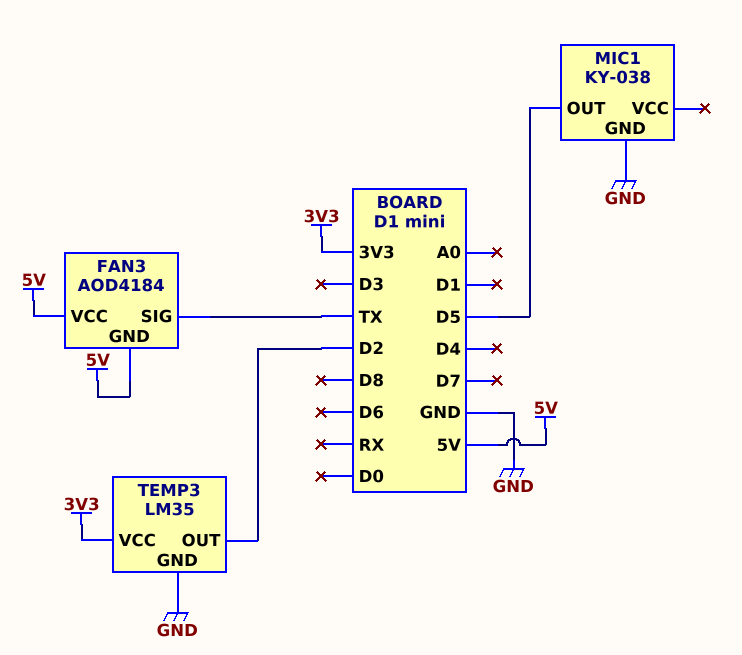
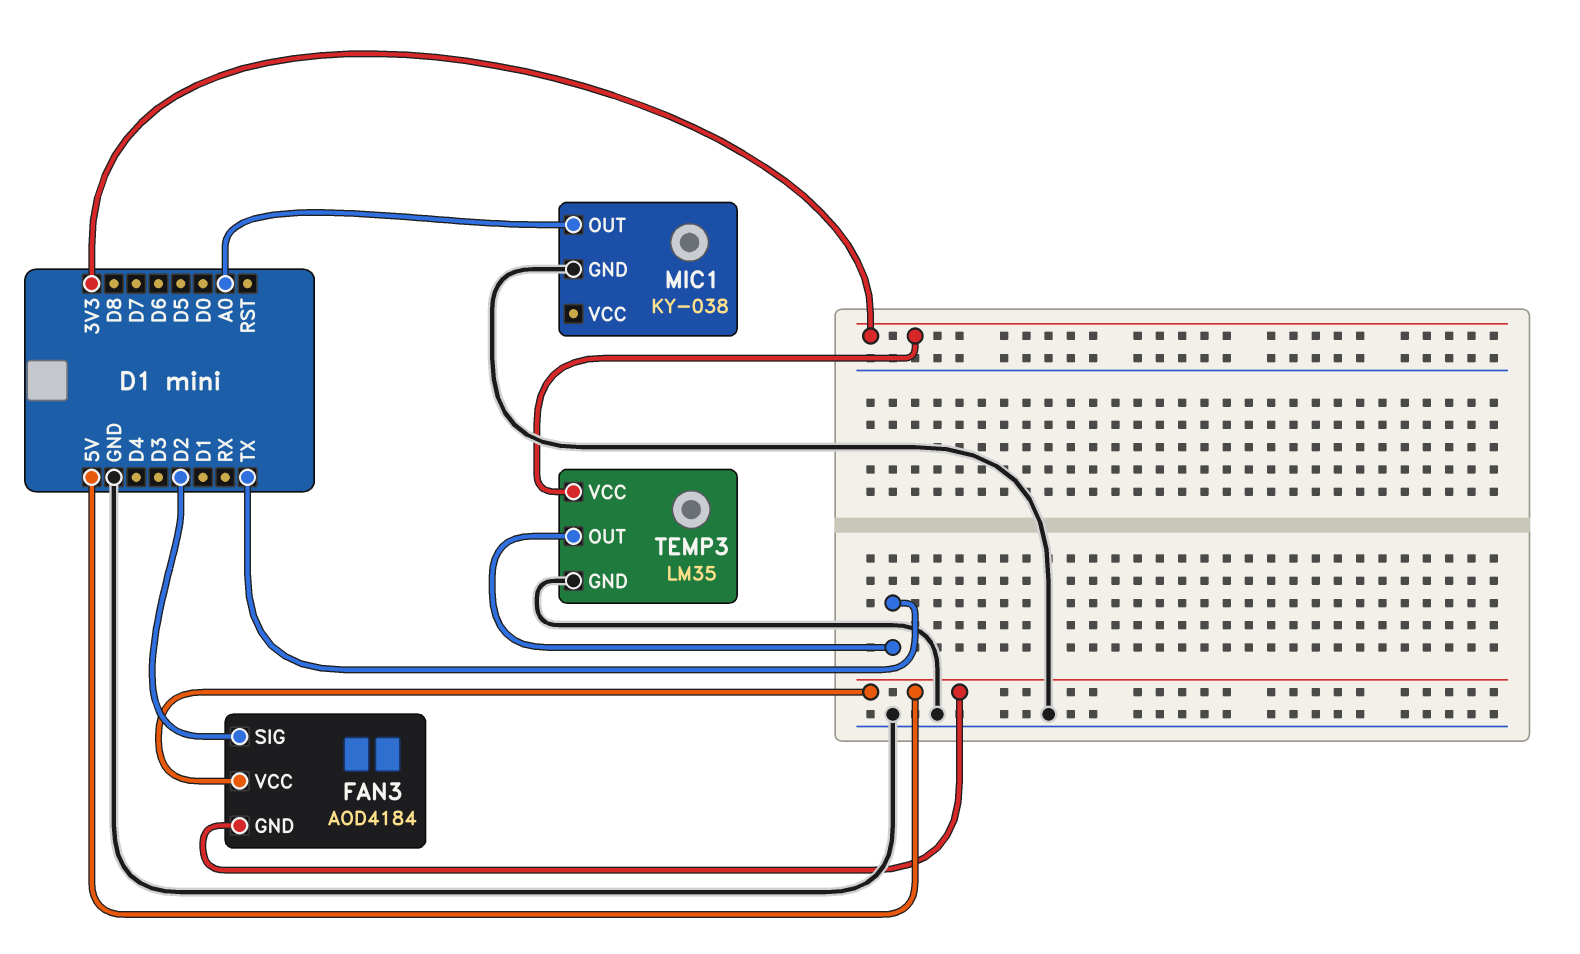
FAN3 pin SIG: TX -> D2
MIC1 pin OUT: D5 -> A0
TEMP3 pin OUT: D2 -> TX

